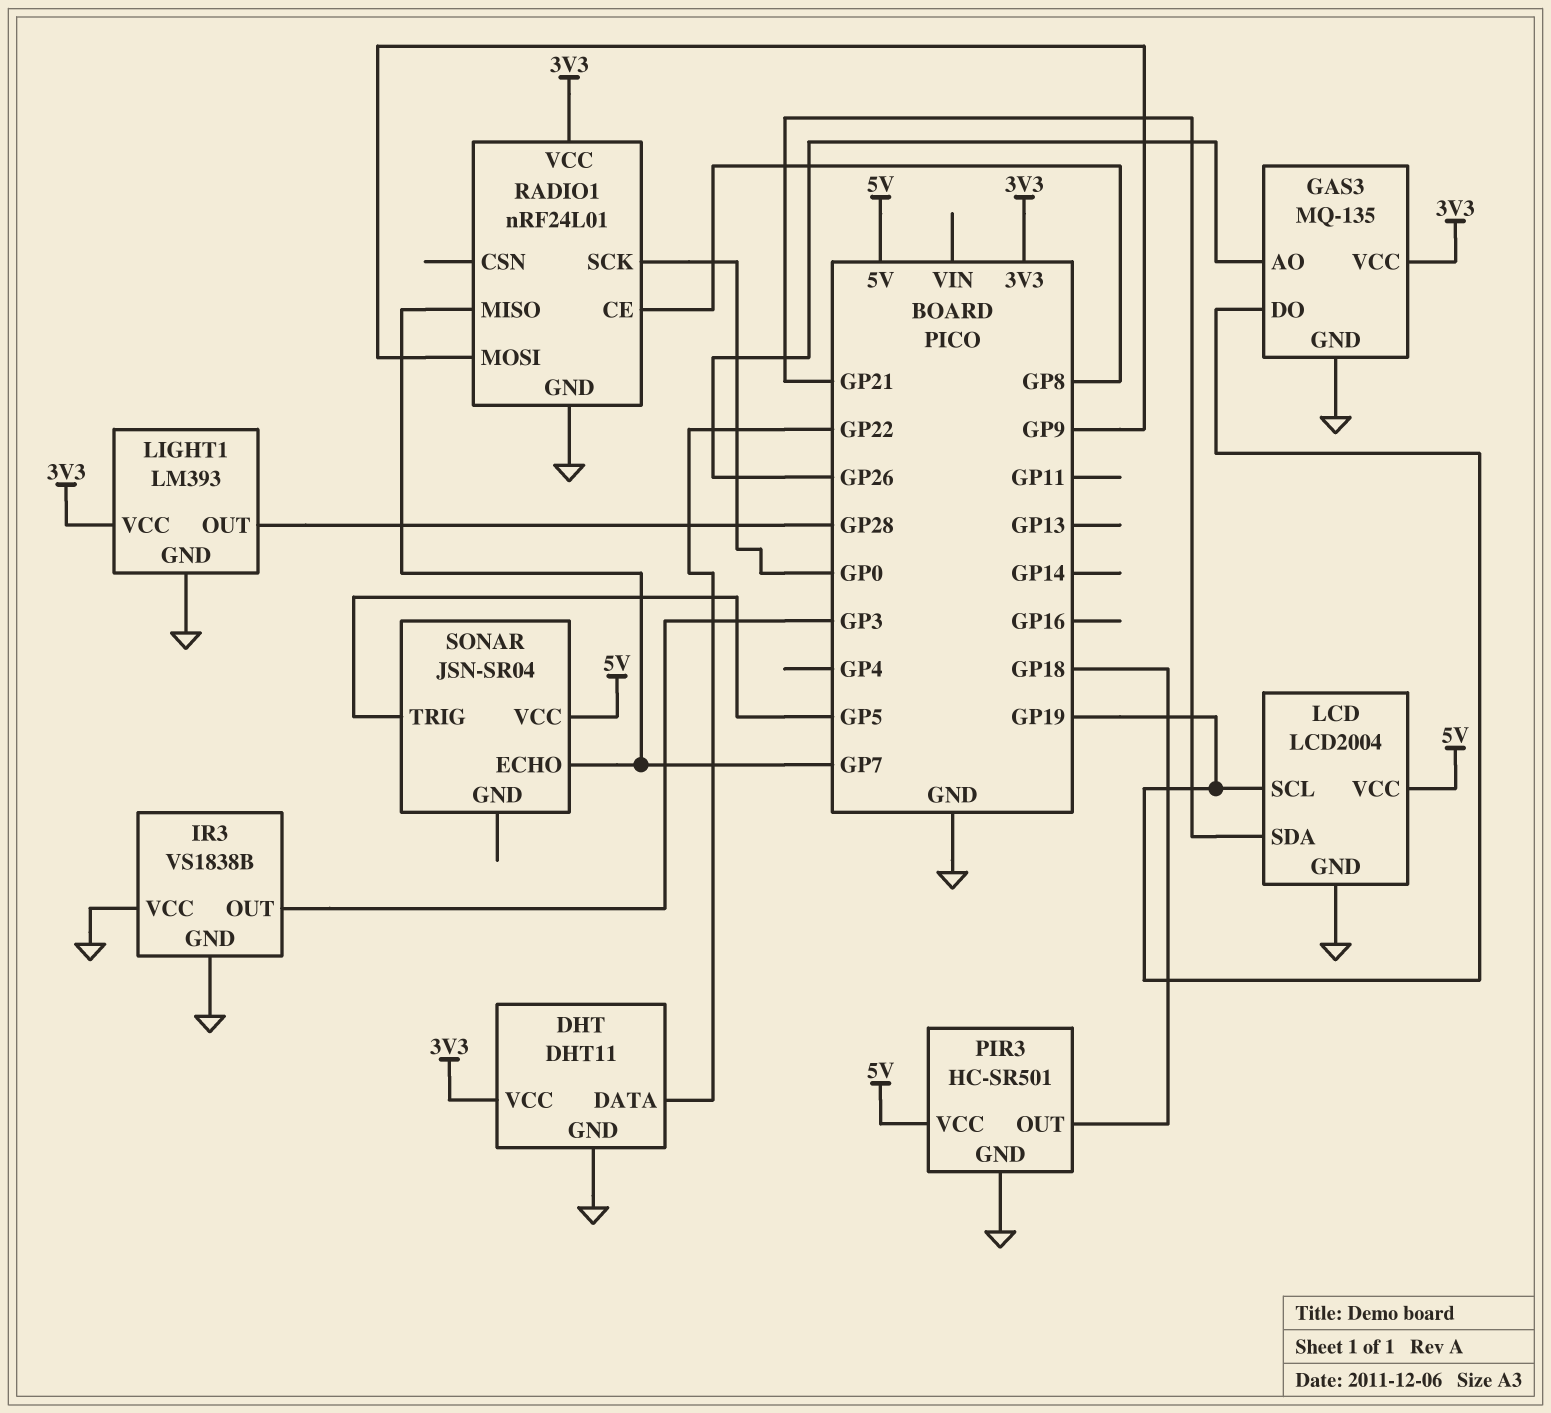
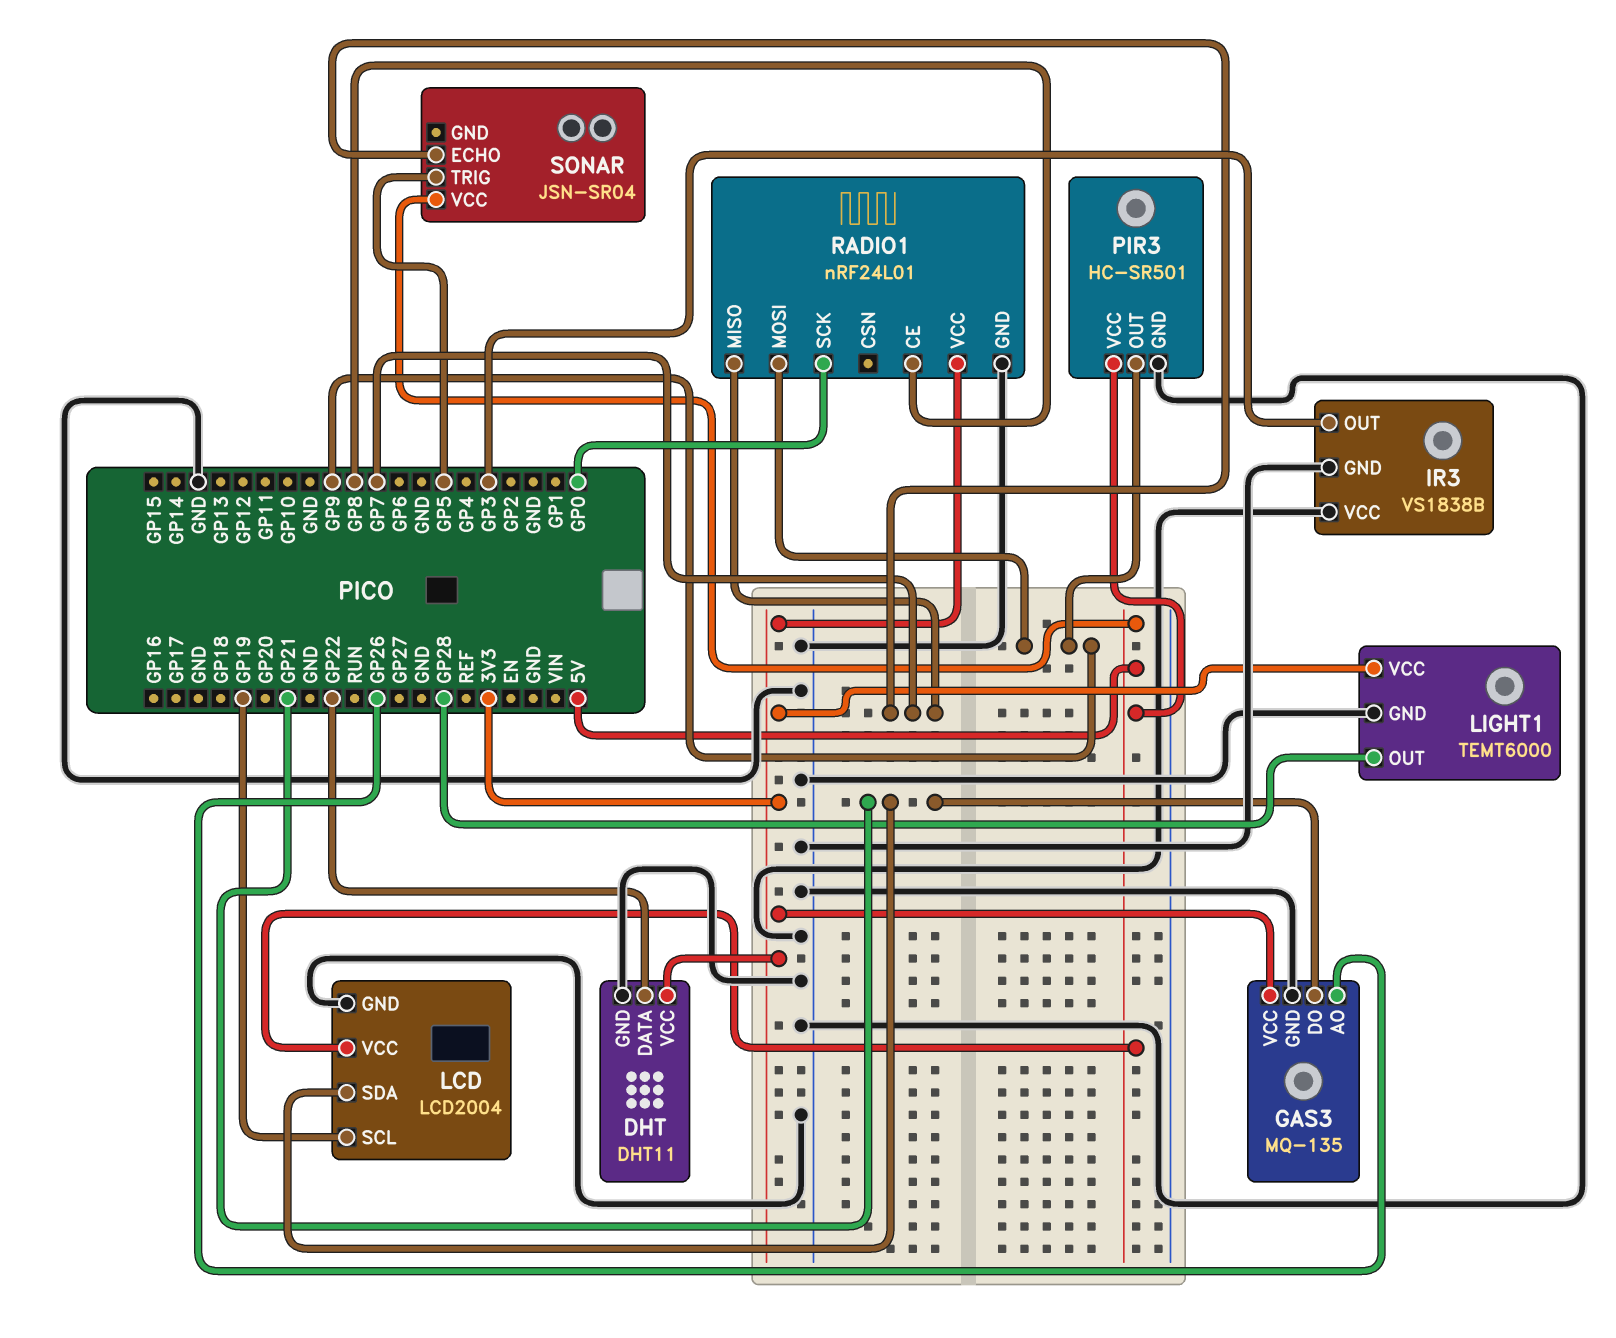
GAS3 pin DO: GP19 -> GP21
LIGHT1: LM393 -> TEMT6000
PIR3 pin OUT: GP18 -> GP9

